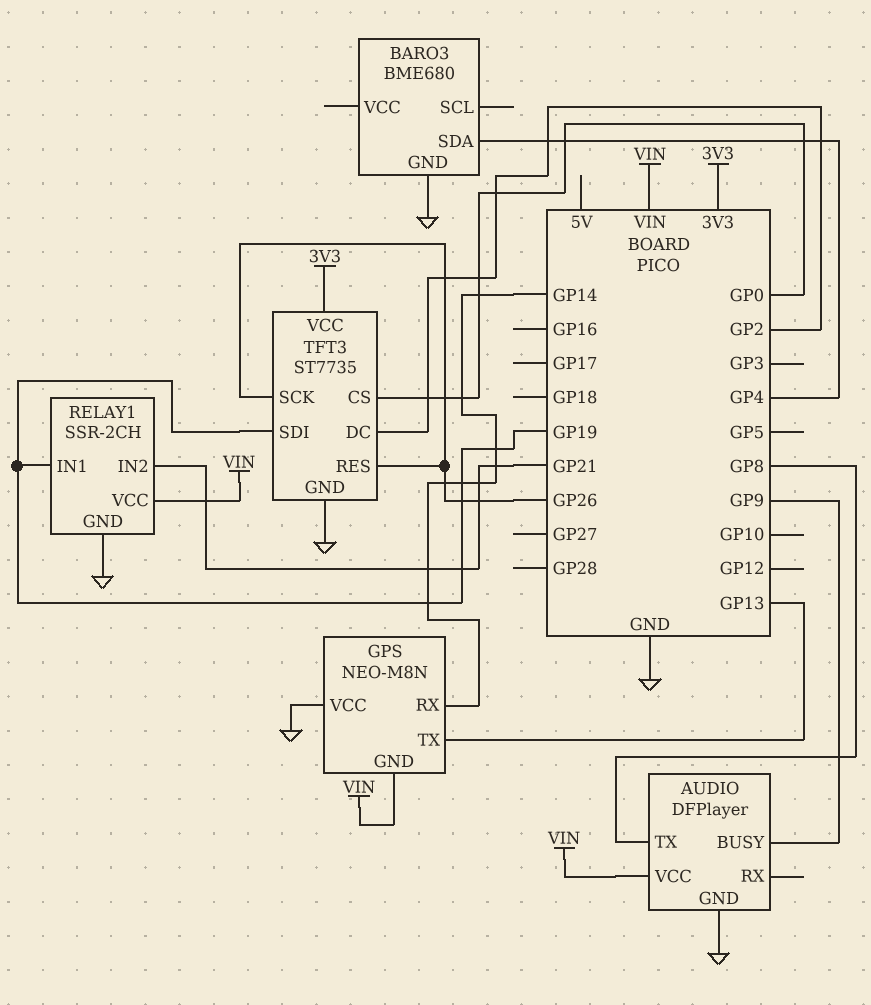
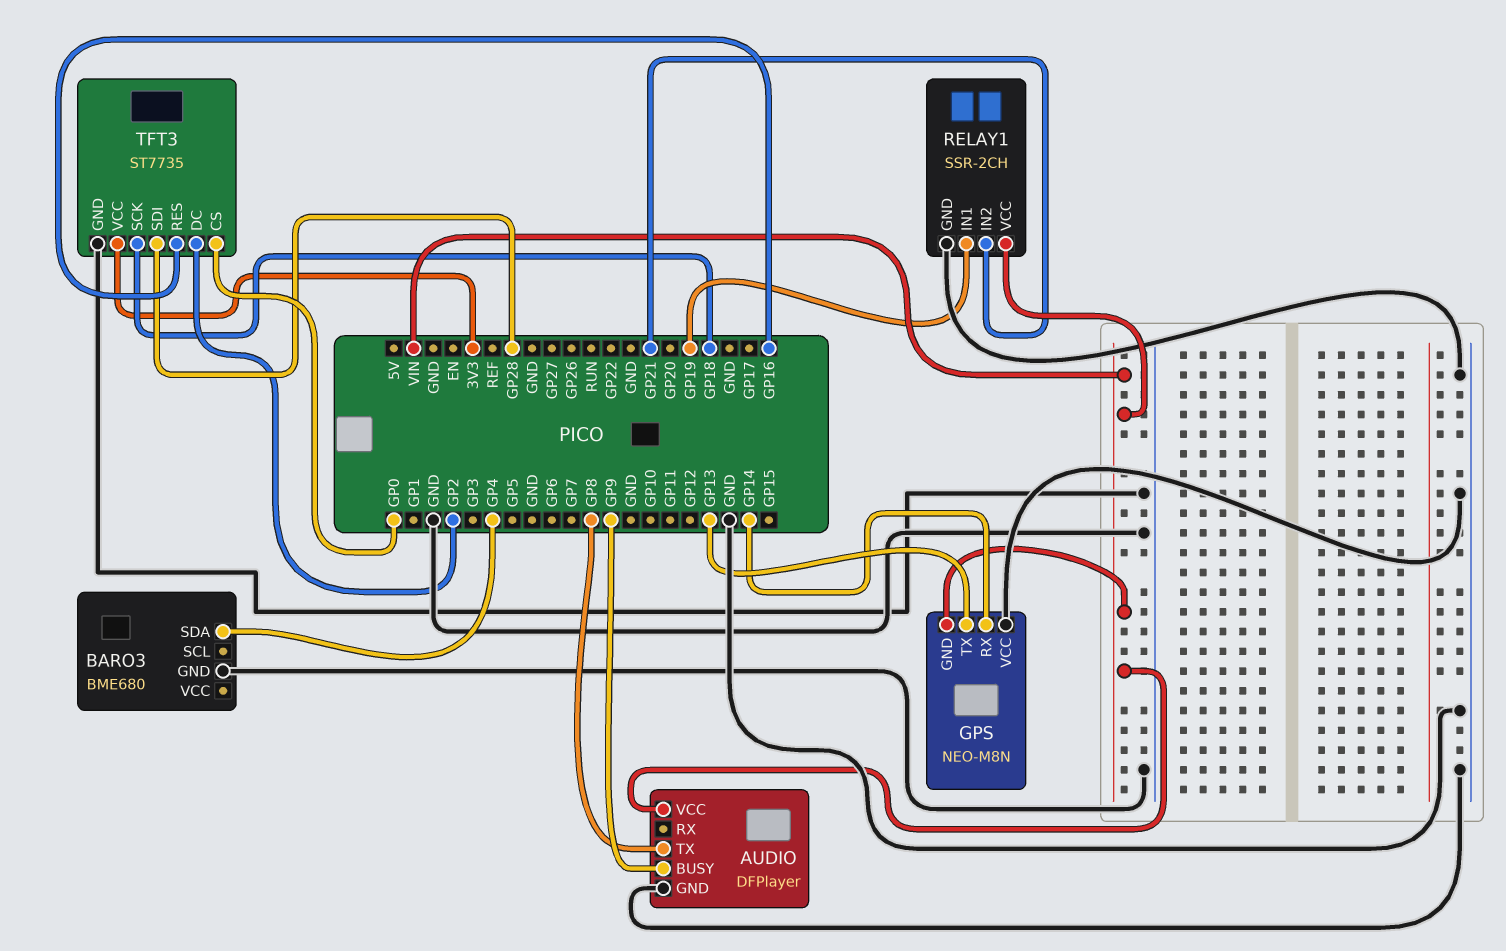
TFT3 pin RES: GP26 -> GP16
TFT3 pin SCK: GP26 -> GP18
TFT3 pin SDI: GP19 -> GP28

